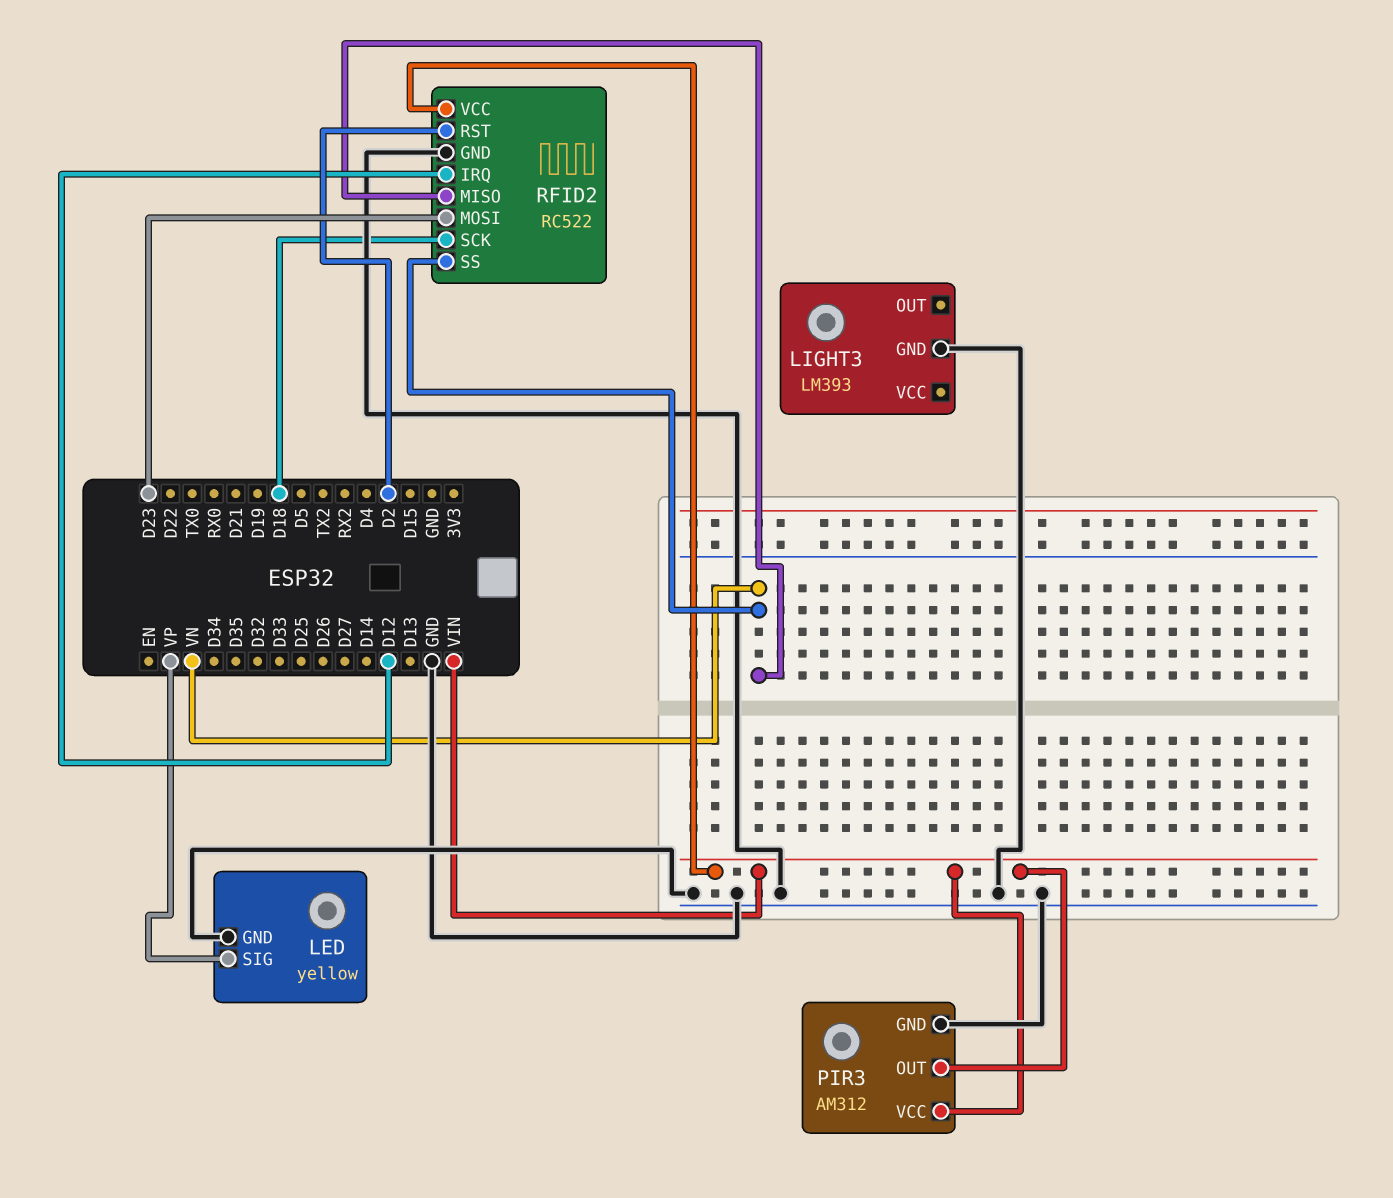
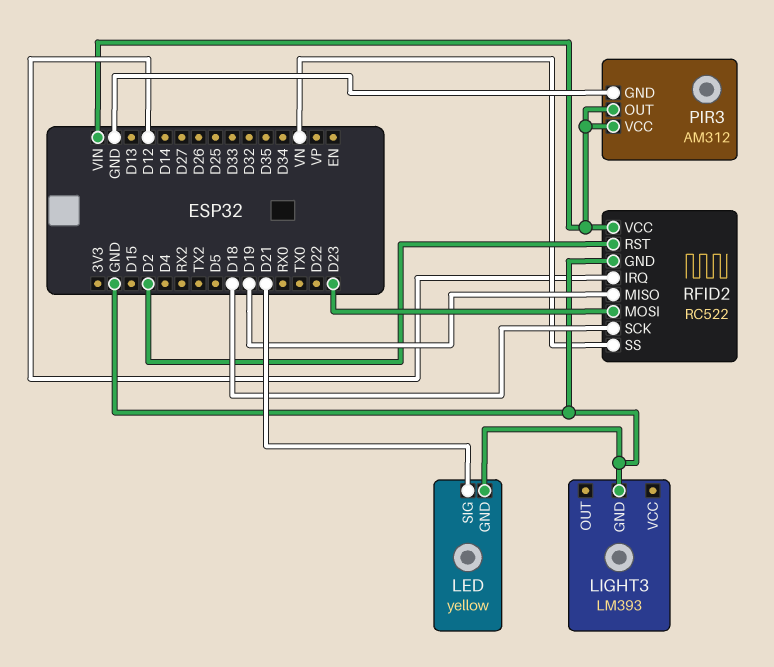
LED pin SIG: VP -> D21
RFID2 pin MISO: VN -> D19

